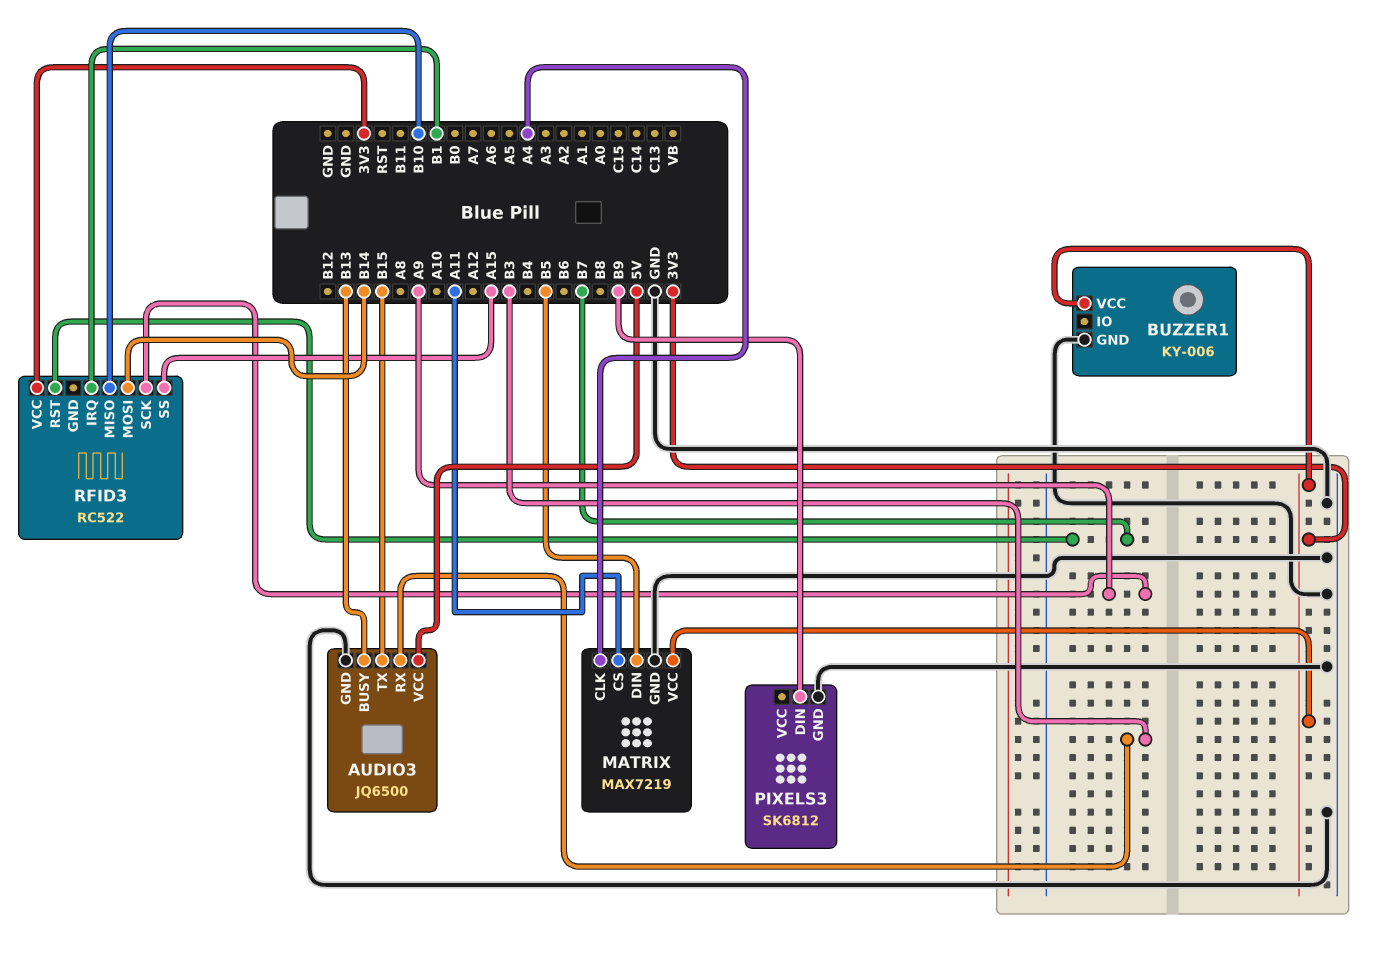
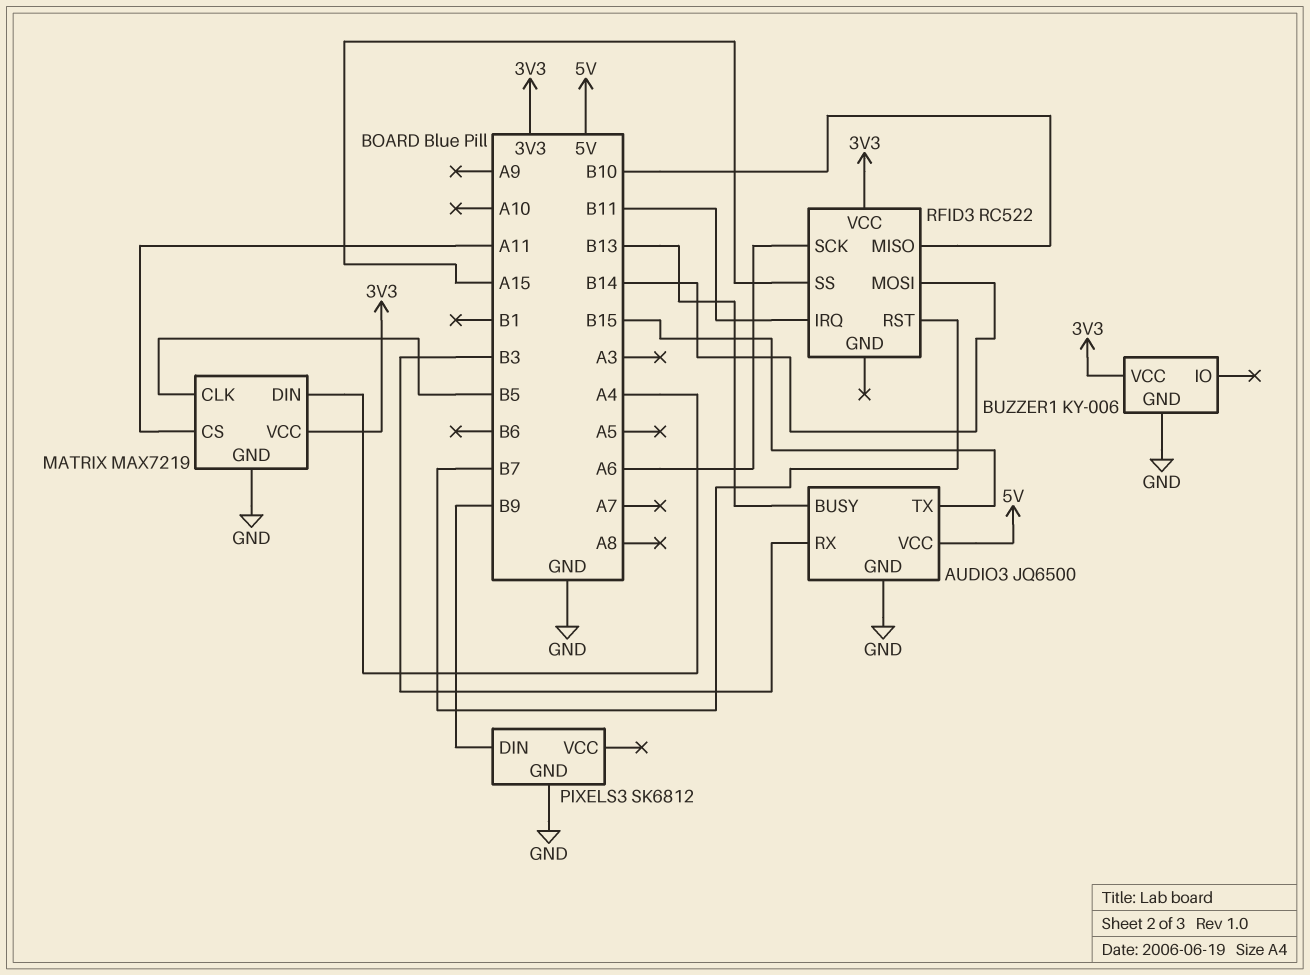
MATRIX pin CLK: A4 -> B5
MATRIX pin DIN: B5 -> A4
RFID3 pin IRQ: B1 -> B11
RFID3 pin SCK: A9 -> A6

